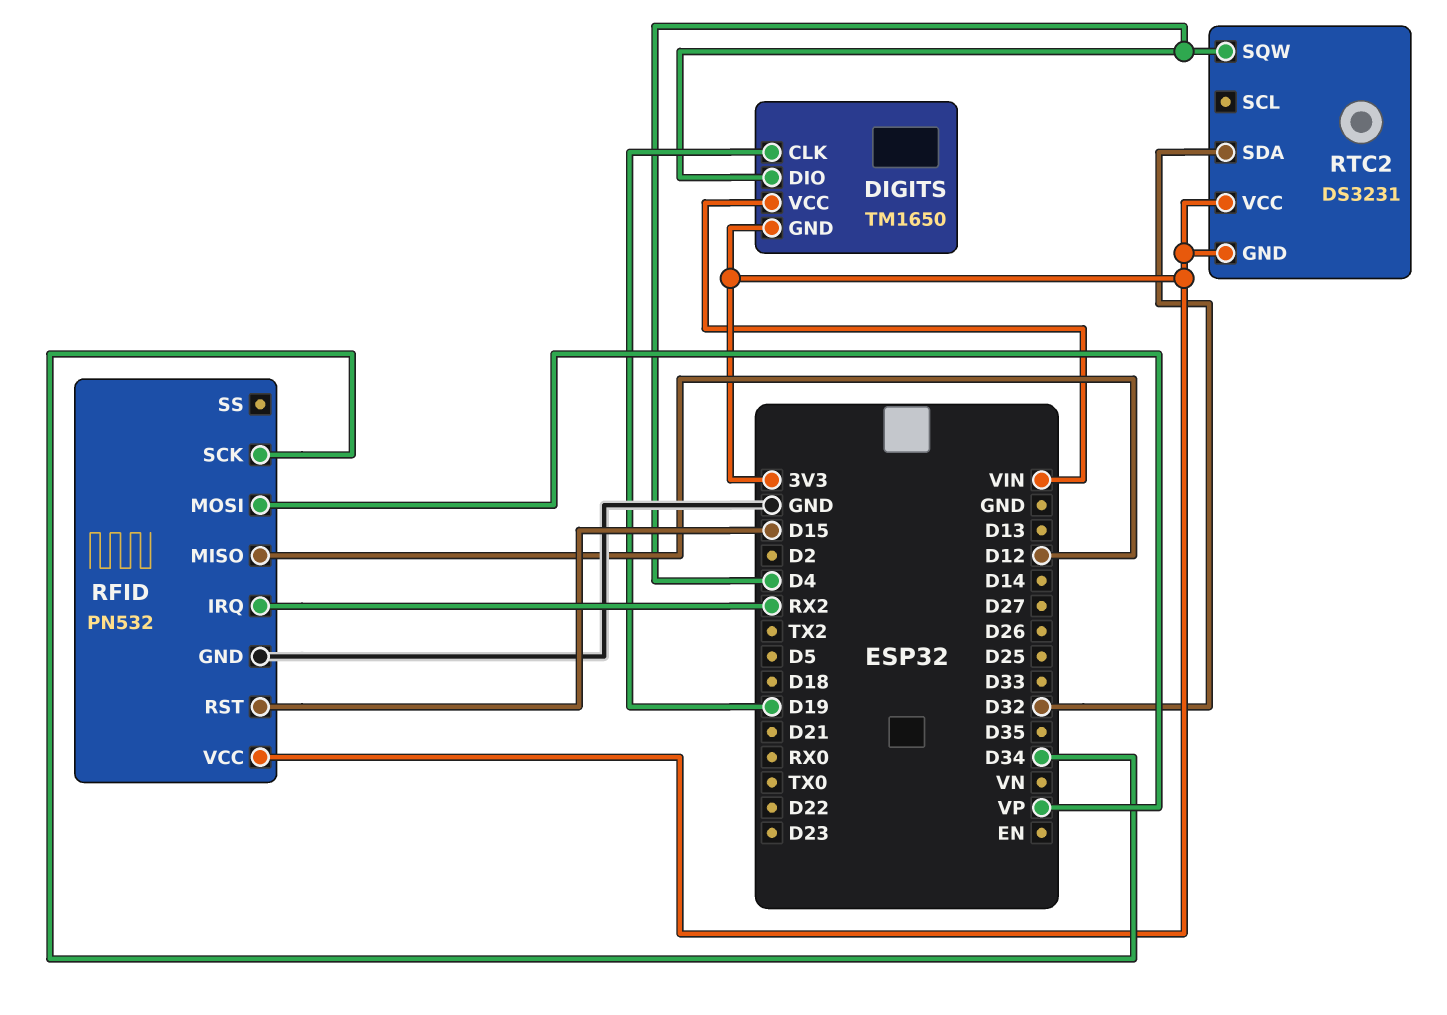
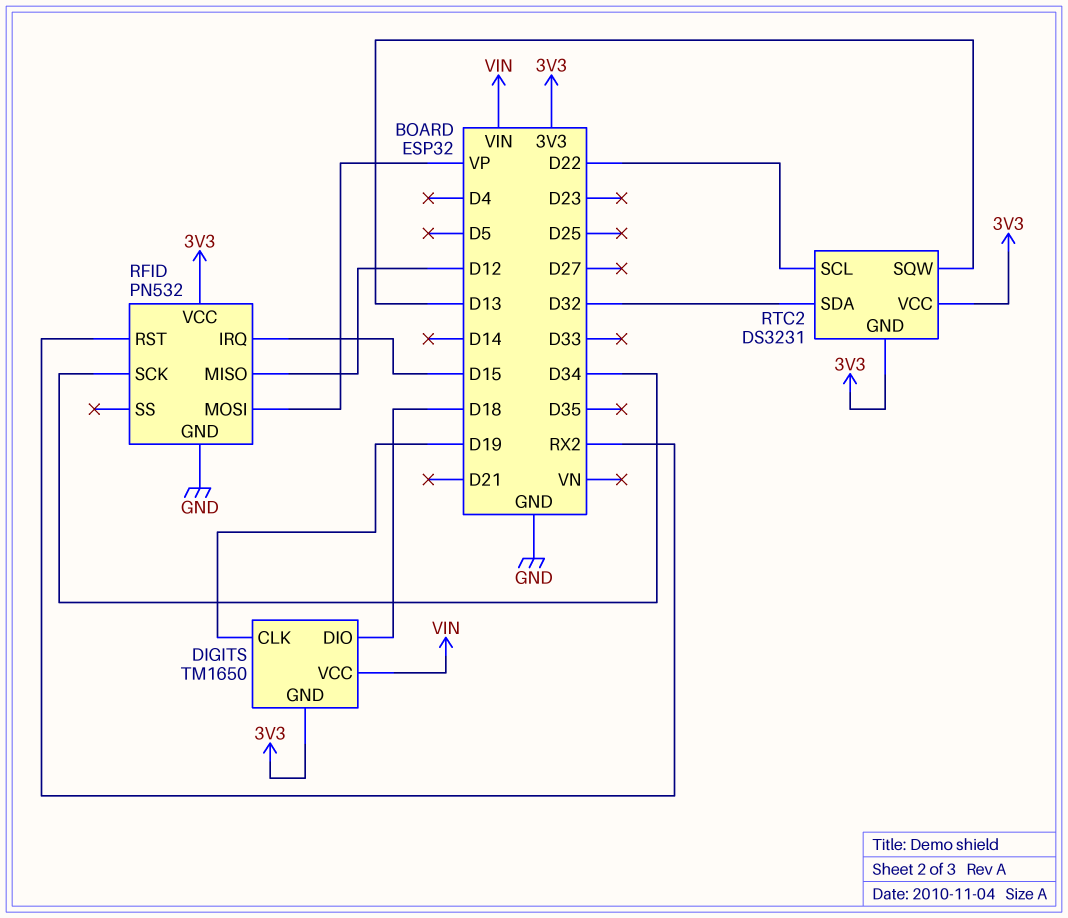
DIGITS pin DIO: D4 -> D18
RFID pin IRQ: RX2 -> D15
RFID pin RST: D15 -> RX2
RTC2 pin SCL: none -> D22
RTC2 pin SQW: D4 -> D13

